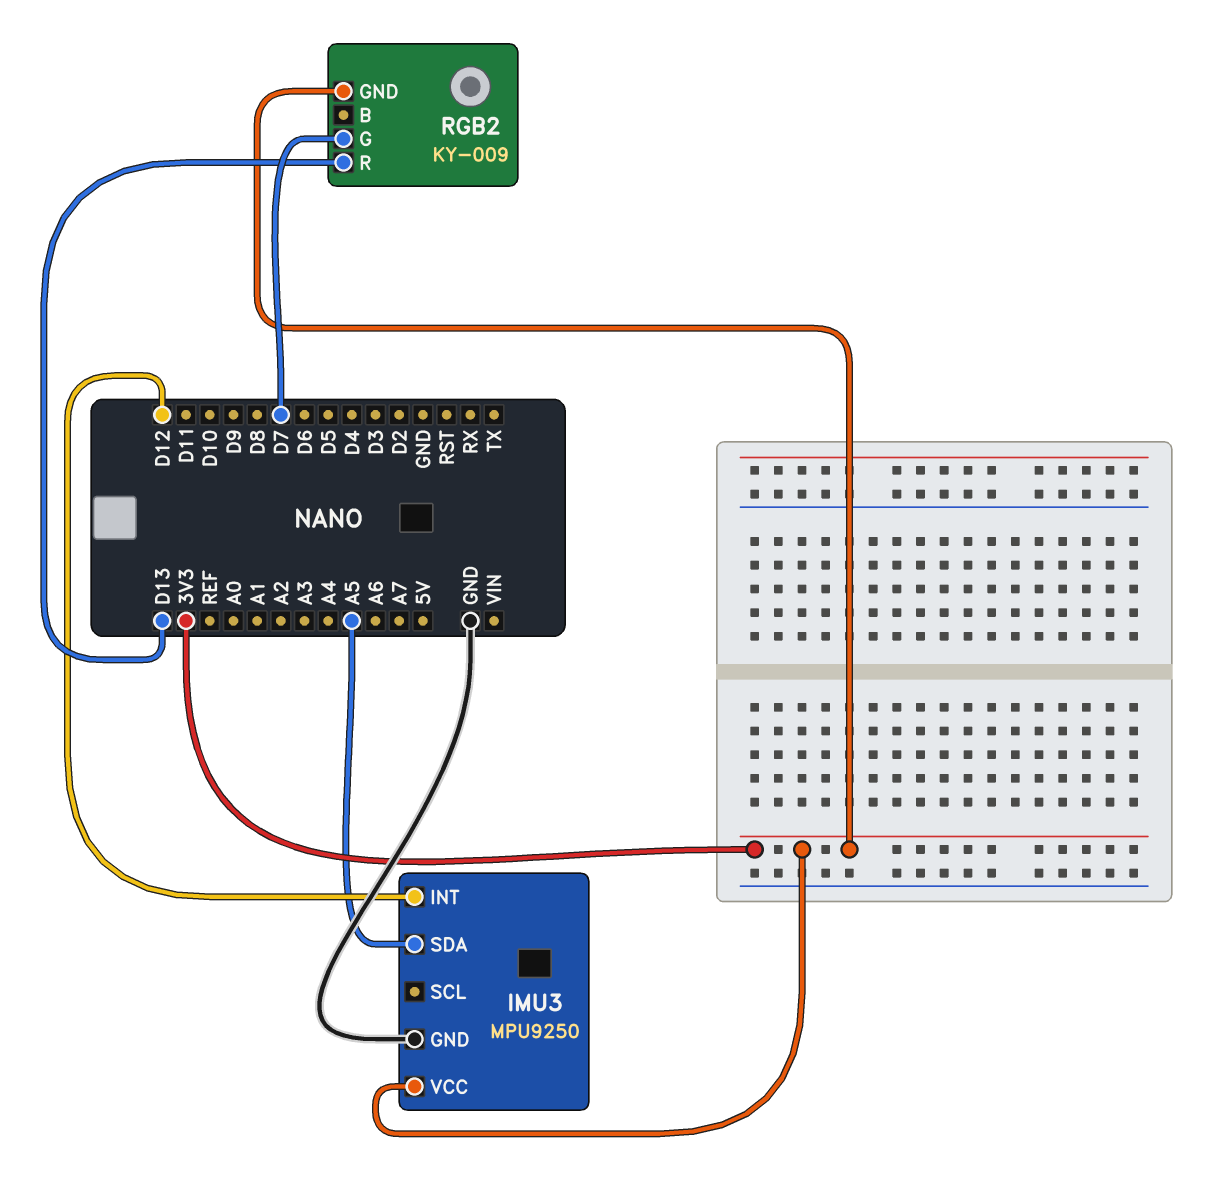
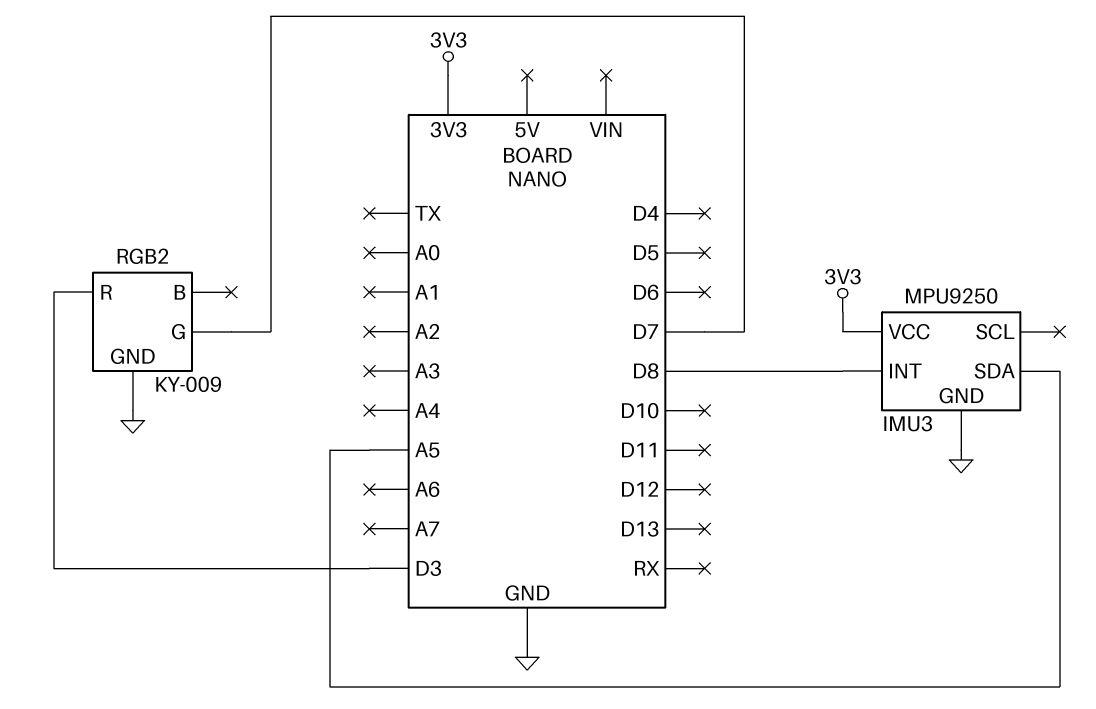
IMU3 pin INT: D12 -> D8
RGB2 pin GND: 3V3 -> GND
RGB2 pin R: D13 -> D3

